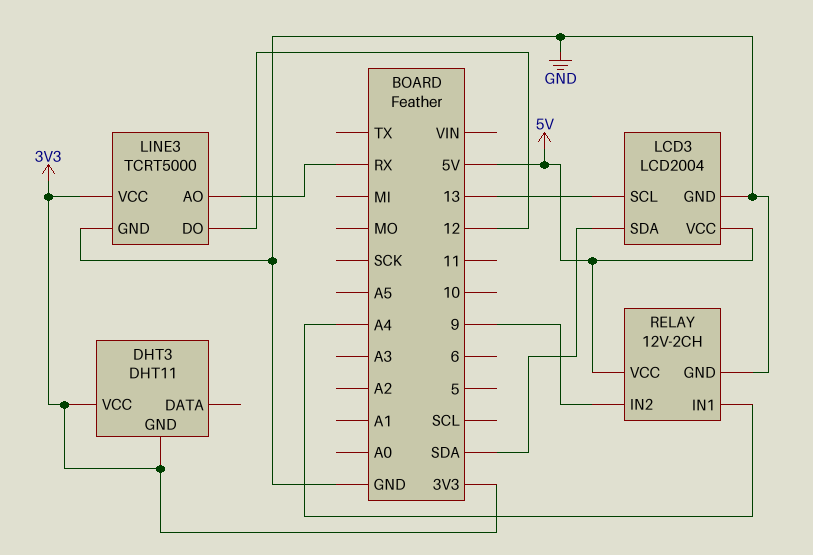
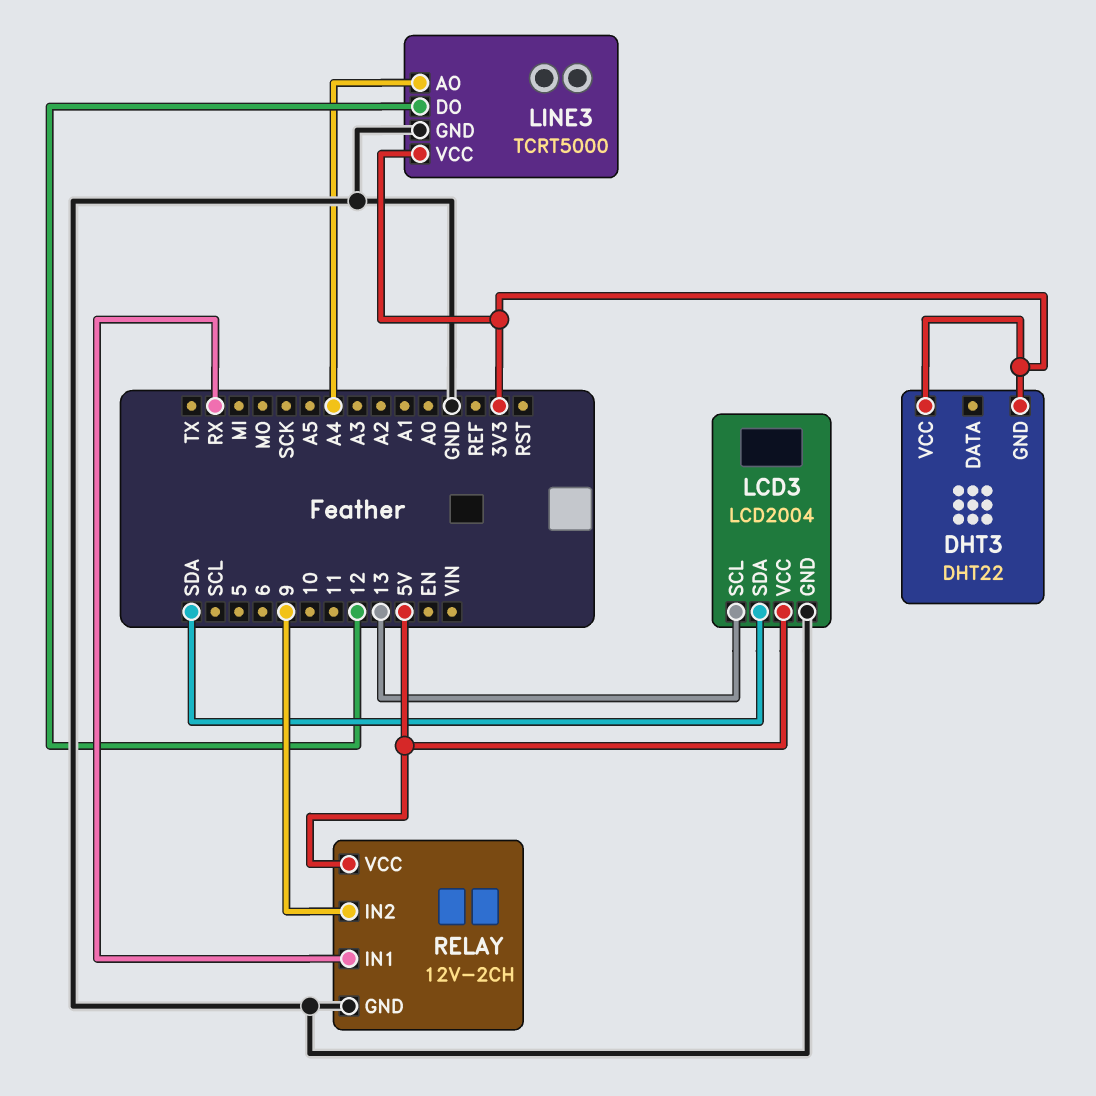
DHT3: DHT11 -> DHT22
LINE3 pin AO: RX -> A4
RELAY pin IN1: A4 -> RX

